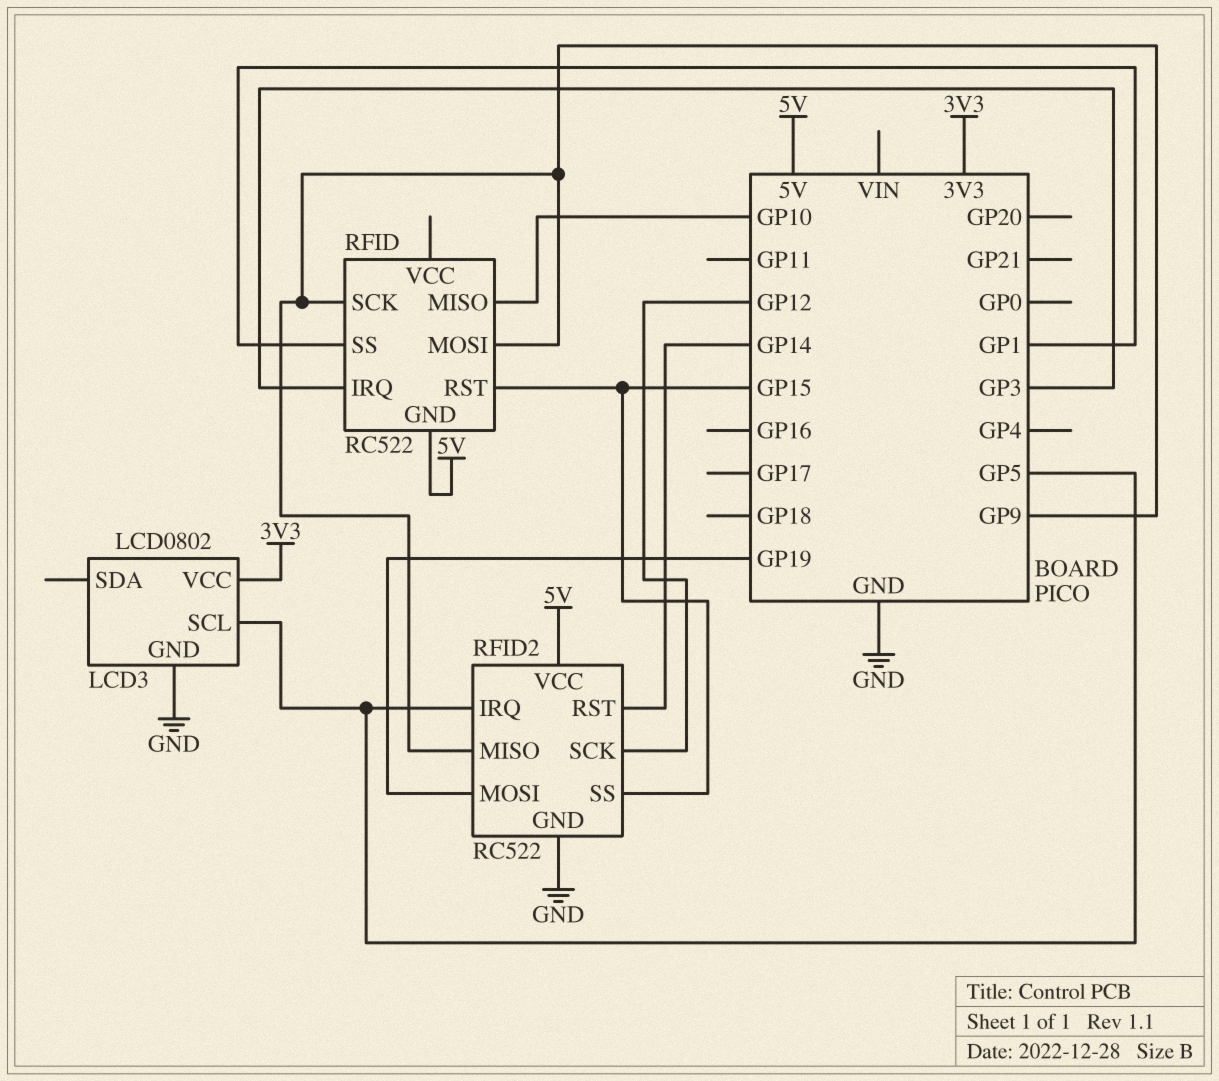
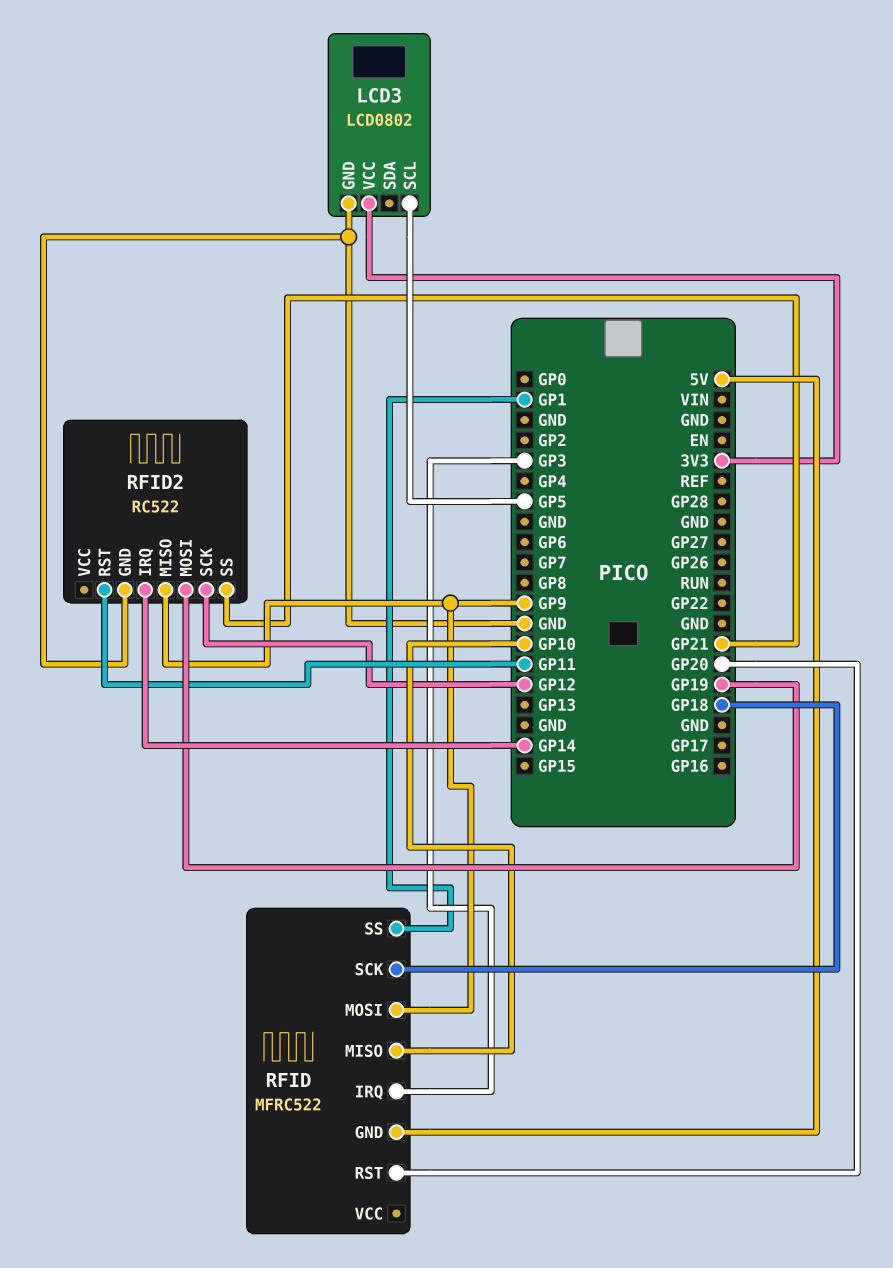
RFID: RC522 -> MFRC522
RFID pin RST: GP15 -> GP20
RFID pin SCK: GP9 -> GP18
RFID2 pin IRQ: GP5 -> GP14
RFID2 pin RST: GP14 -> GP11
RFID2 pin SS: GP15 -> GP21
RFID2 pin VCC: 5V -> none

